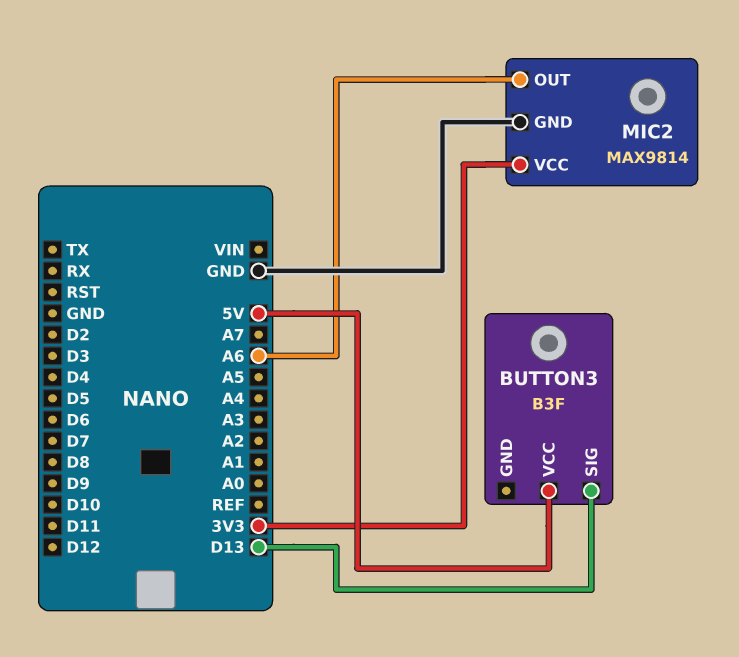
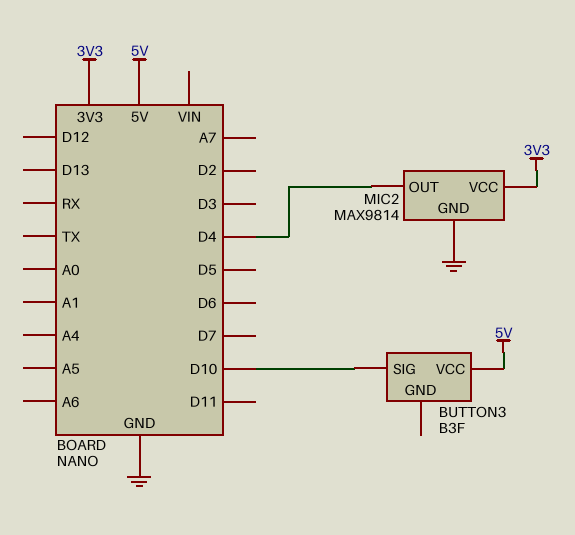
BUTTON3 pin SIG: D13 -> D10
MIC2 pin OUT: A6 -> D4

